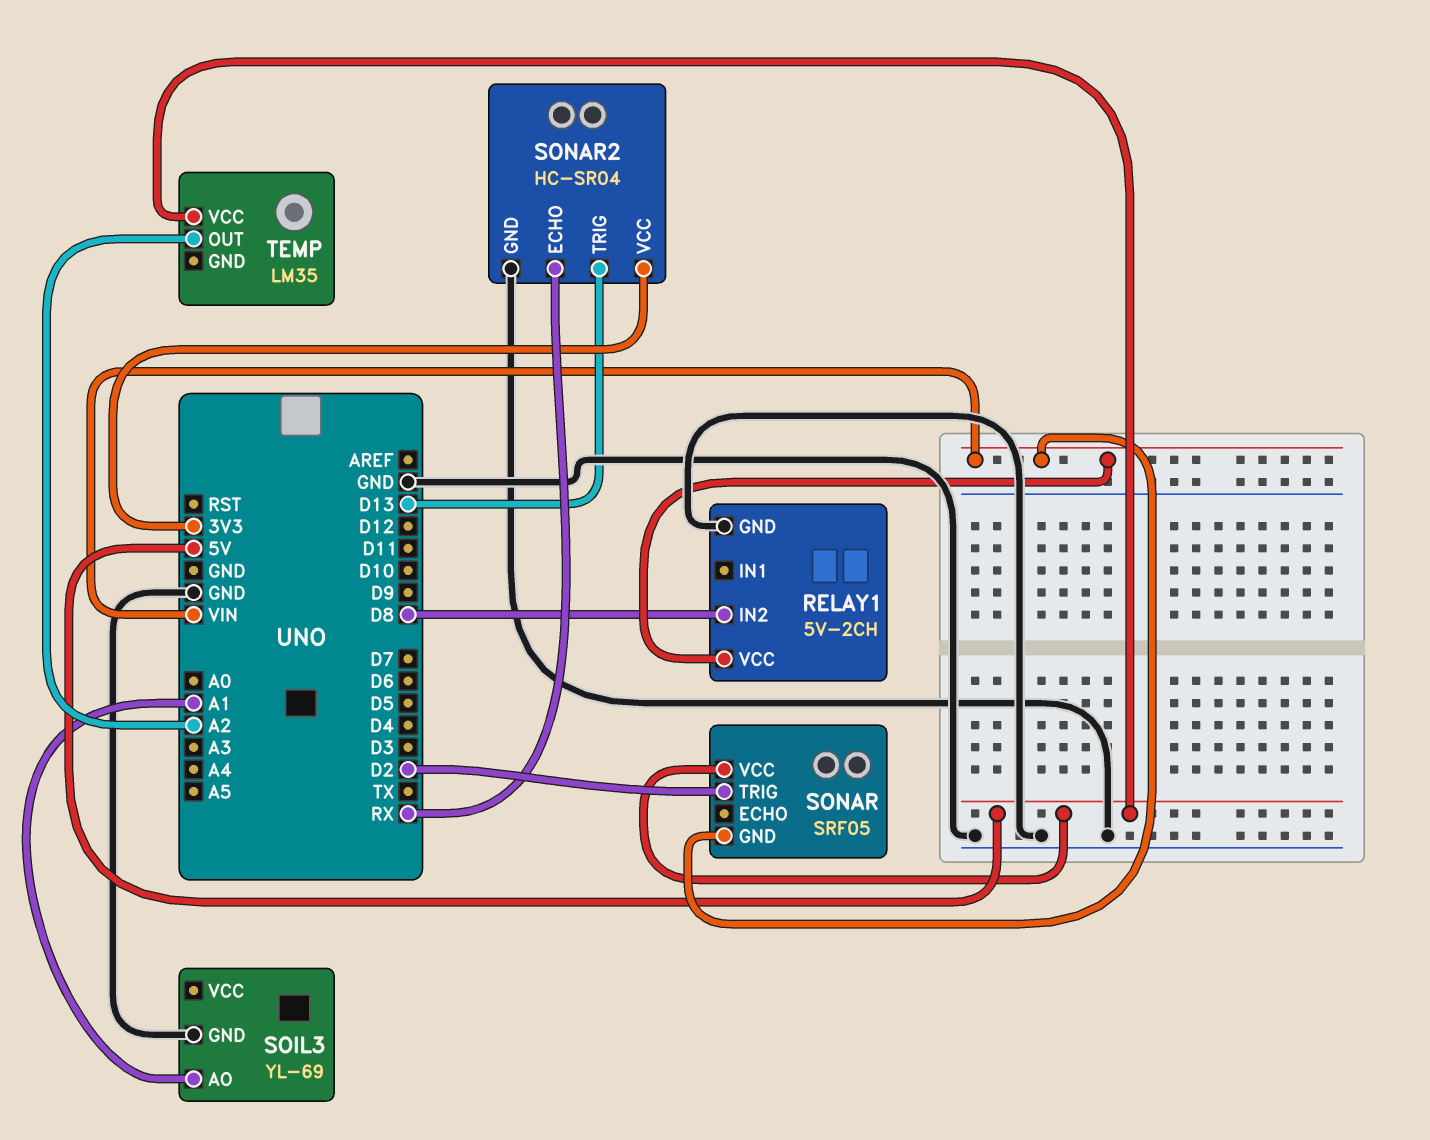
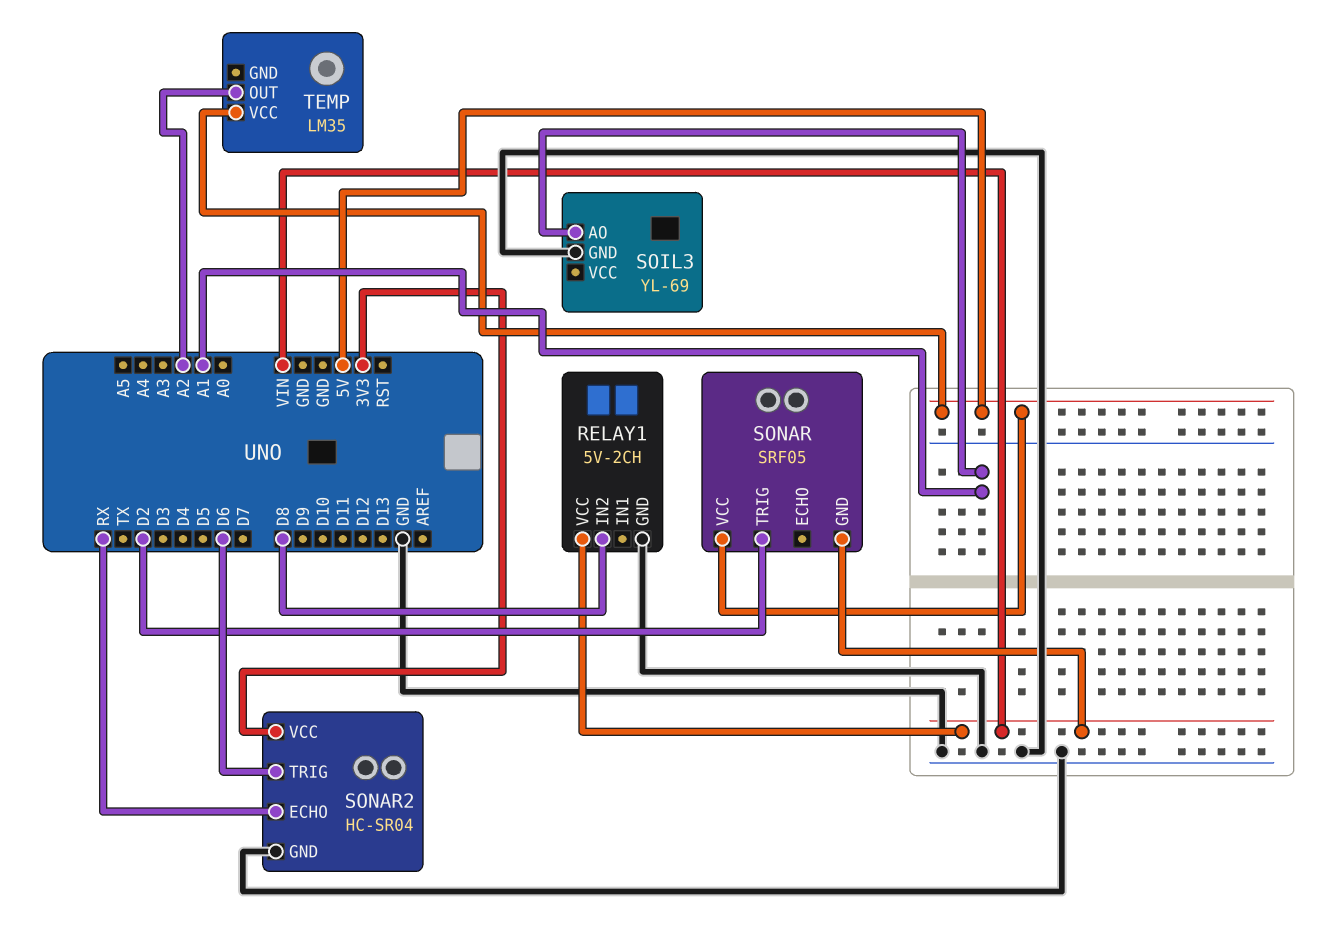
SONAR2 pin TRIG: D13 -> D6

